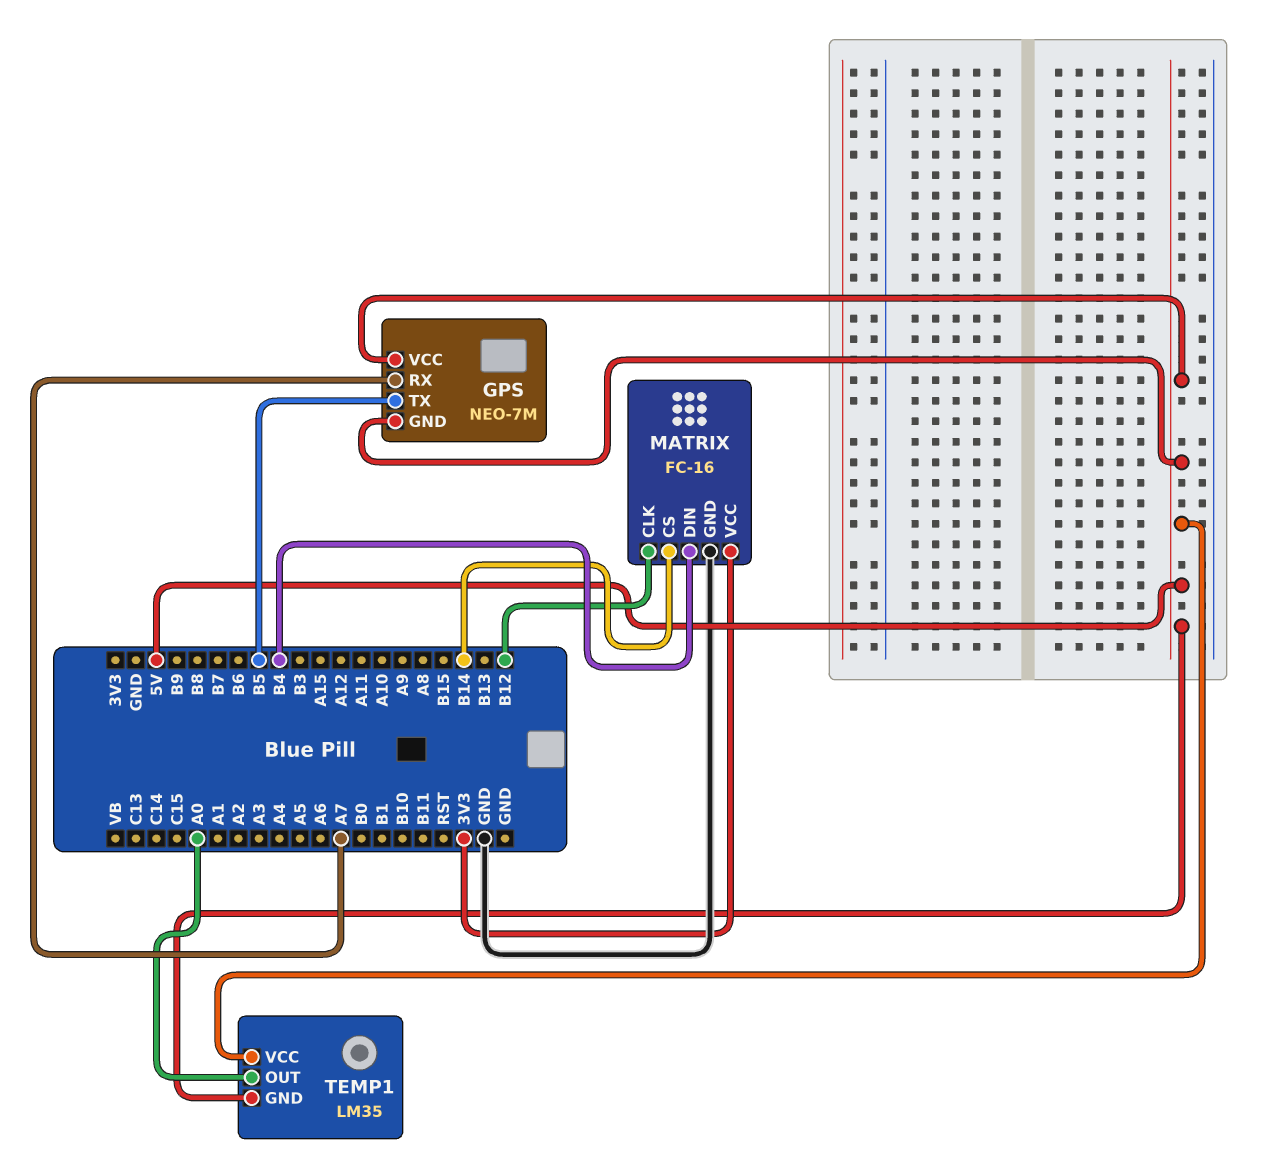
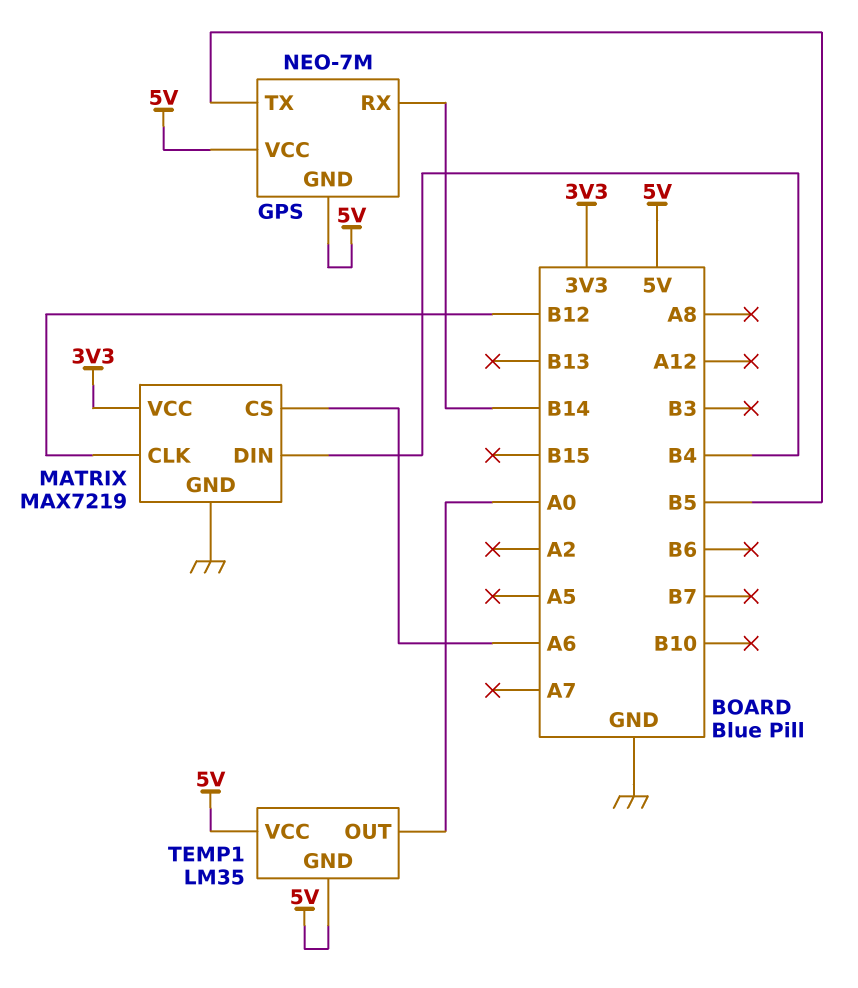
GPS pin RX: A7 -> B14
MATRIX: FC-16 -> MAX7219
MATRIX pin CS: B14 -> A6

